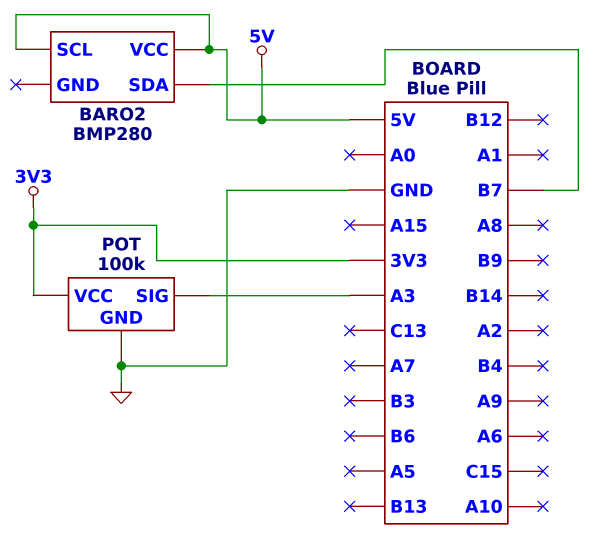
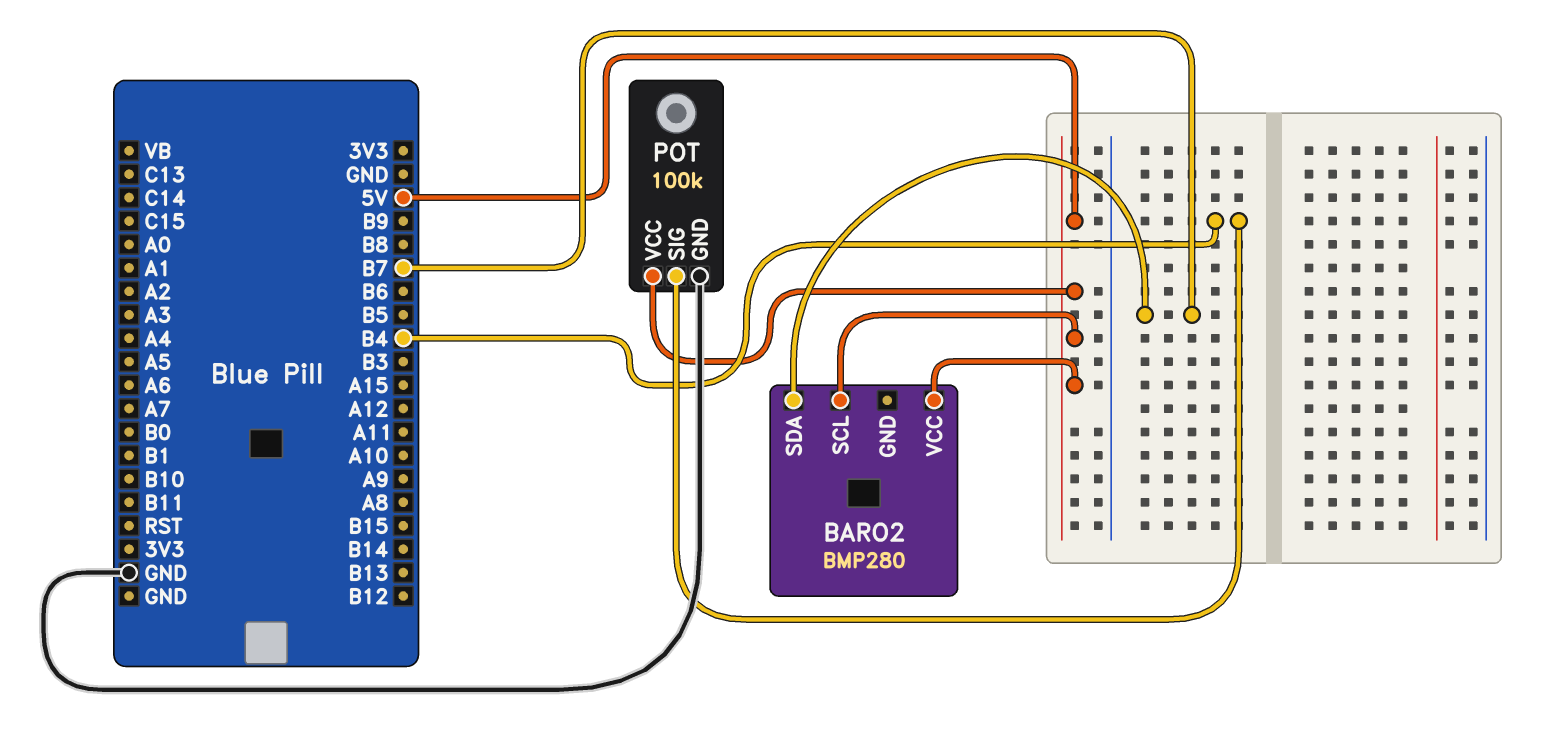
POT pin SIG: A3 -> B4
POT pin VCC: 3V3 -> 5V

